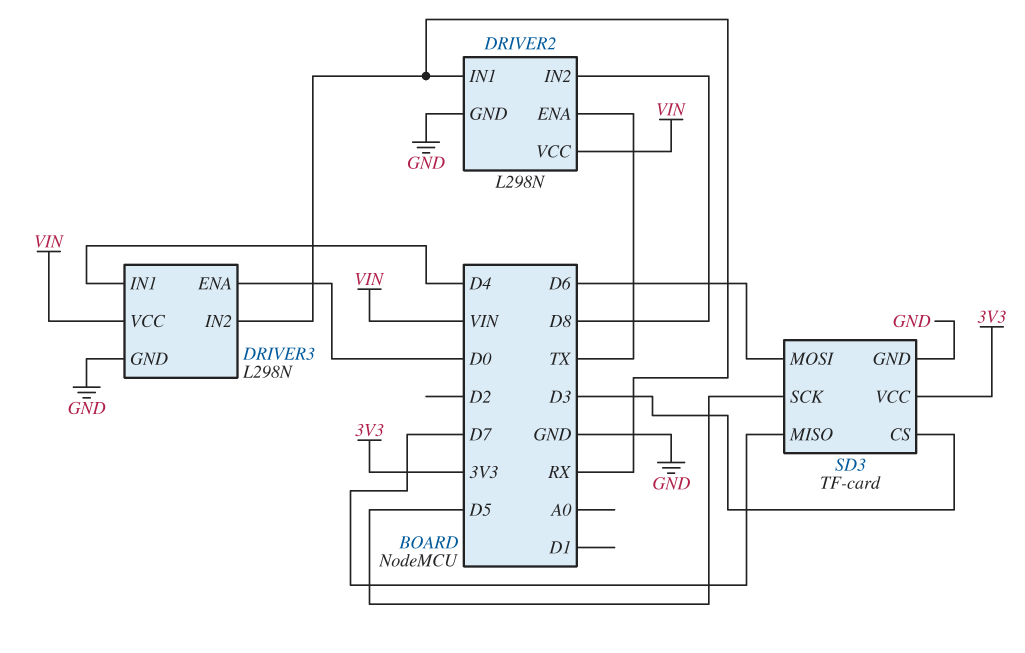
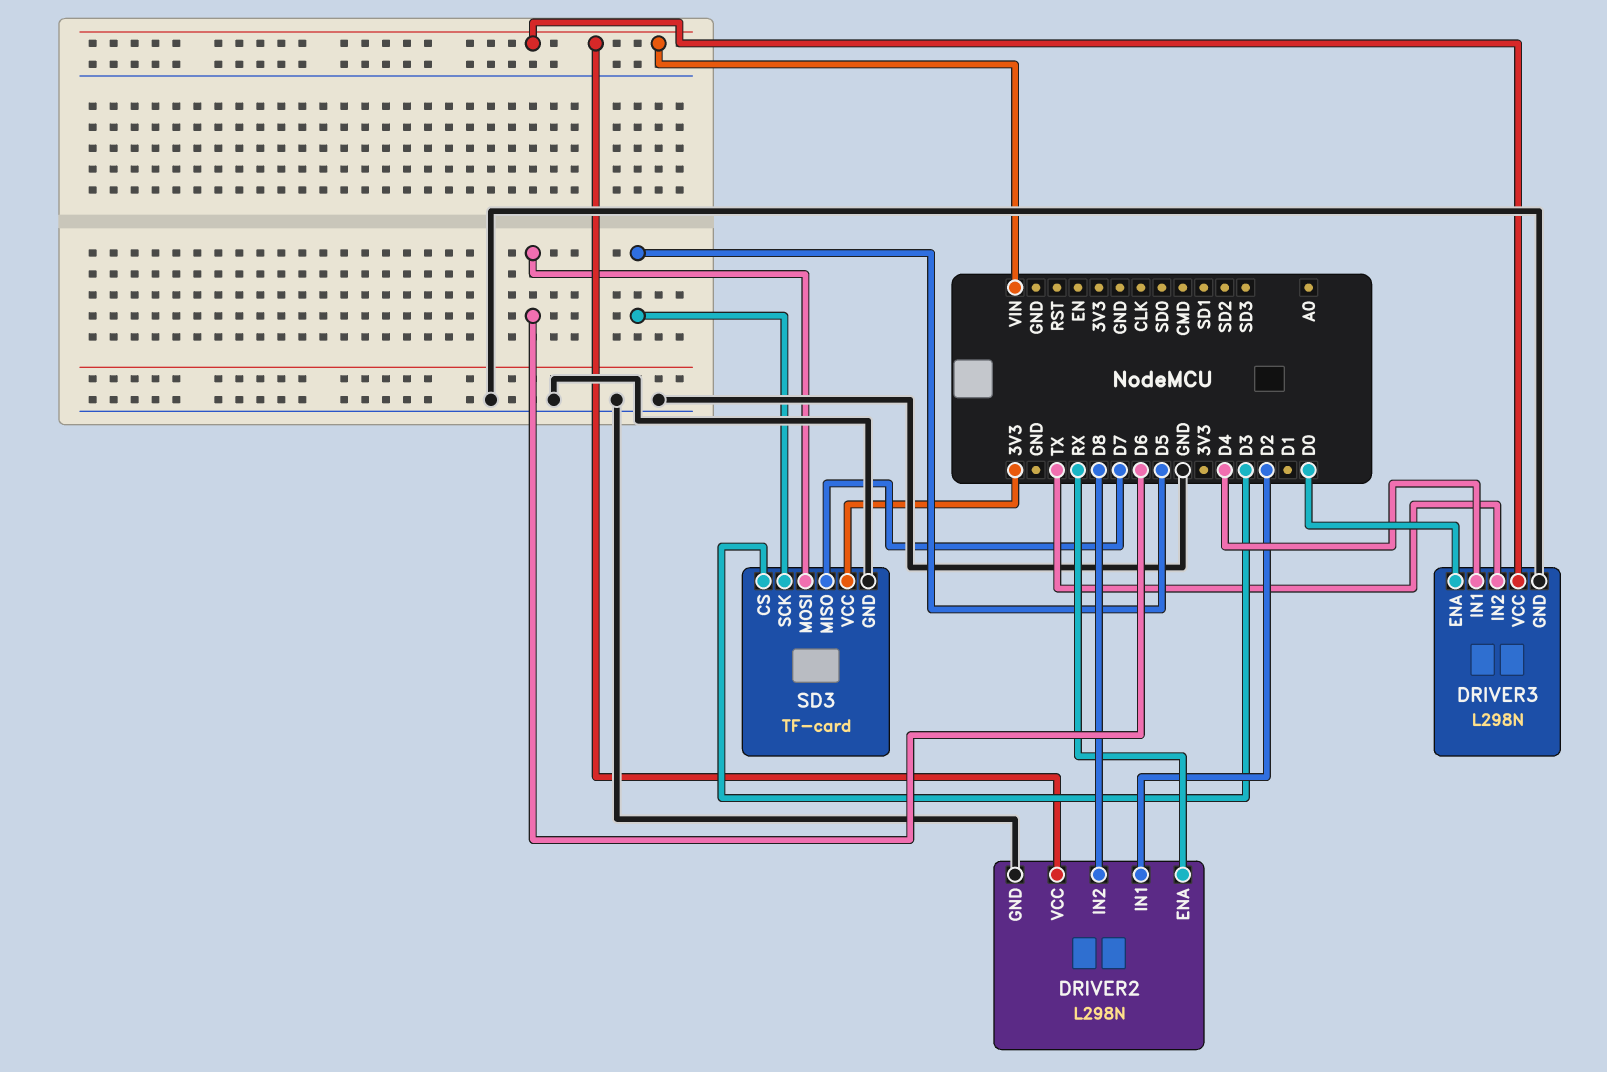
DRIVER2 pin ENA: TX -> RX
DRIVER2 pin IN1: RX -> D2
DRIVER3 pin IN2: RX -> TX

